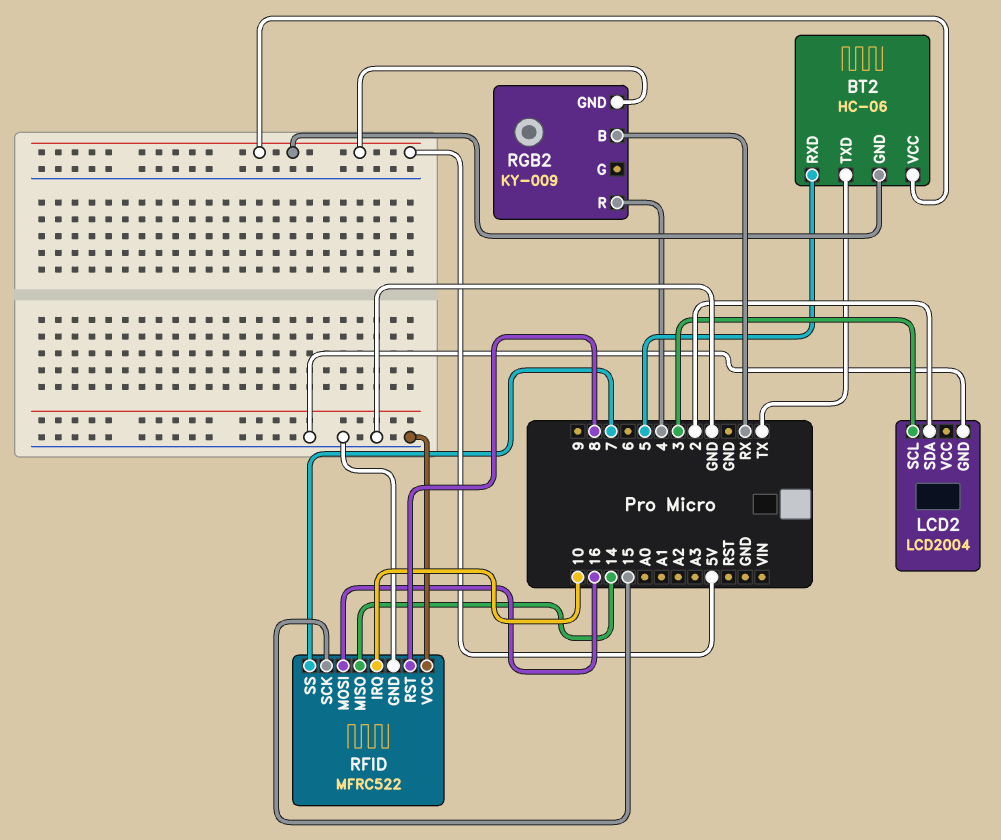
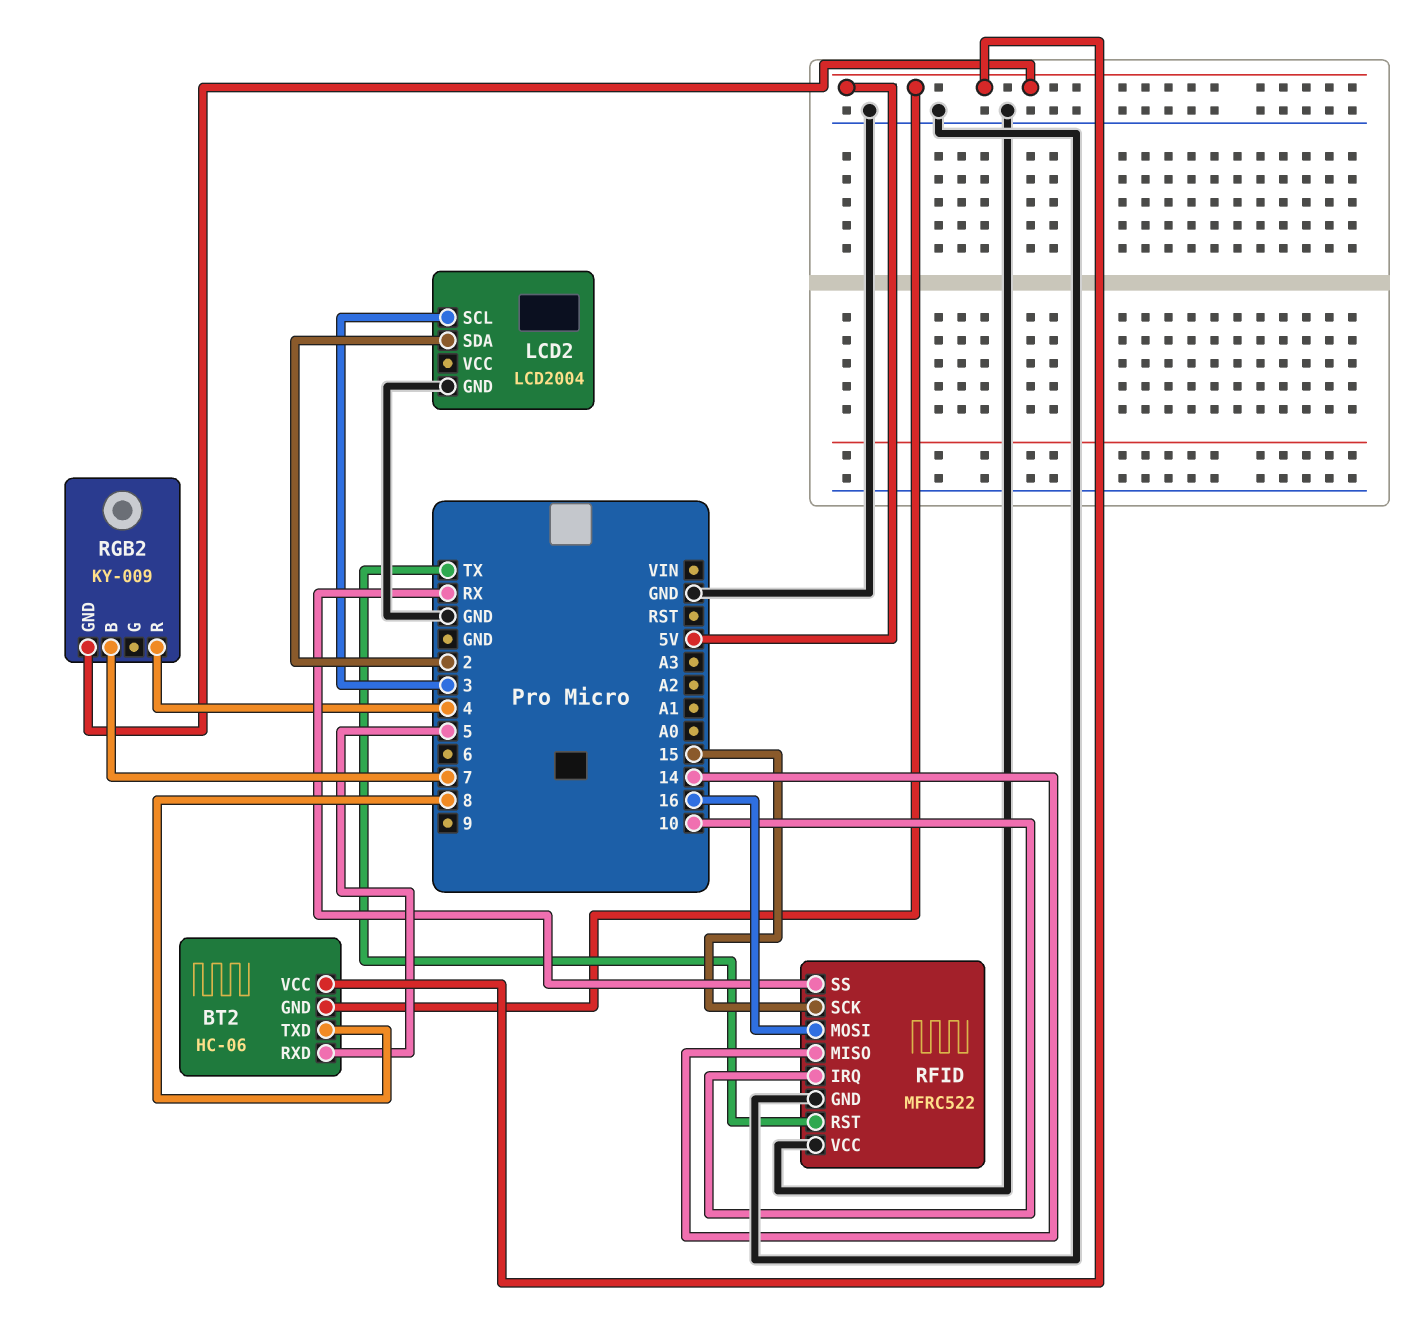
BT2 pin TXD: TX -> 8
RFID pin RST: 8 -> TX
RFID pin SS: 7 -> RX
RGB2 pin B: RX -> 7

